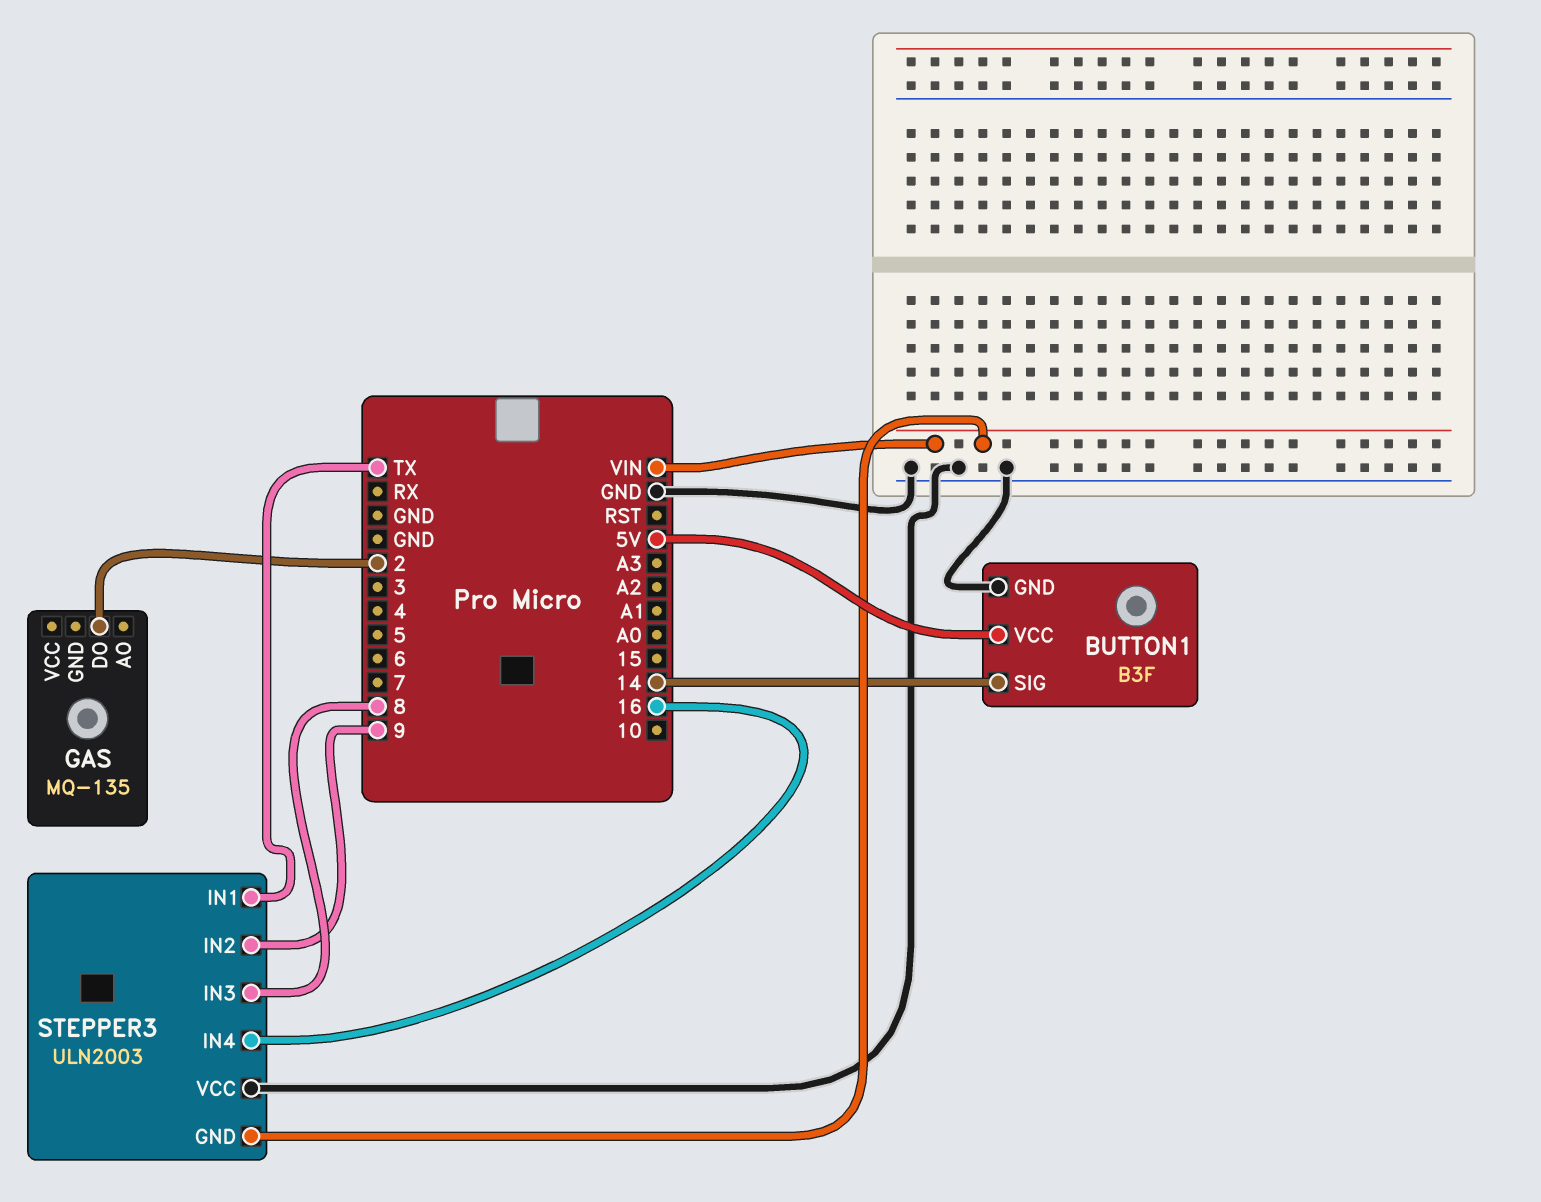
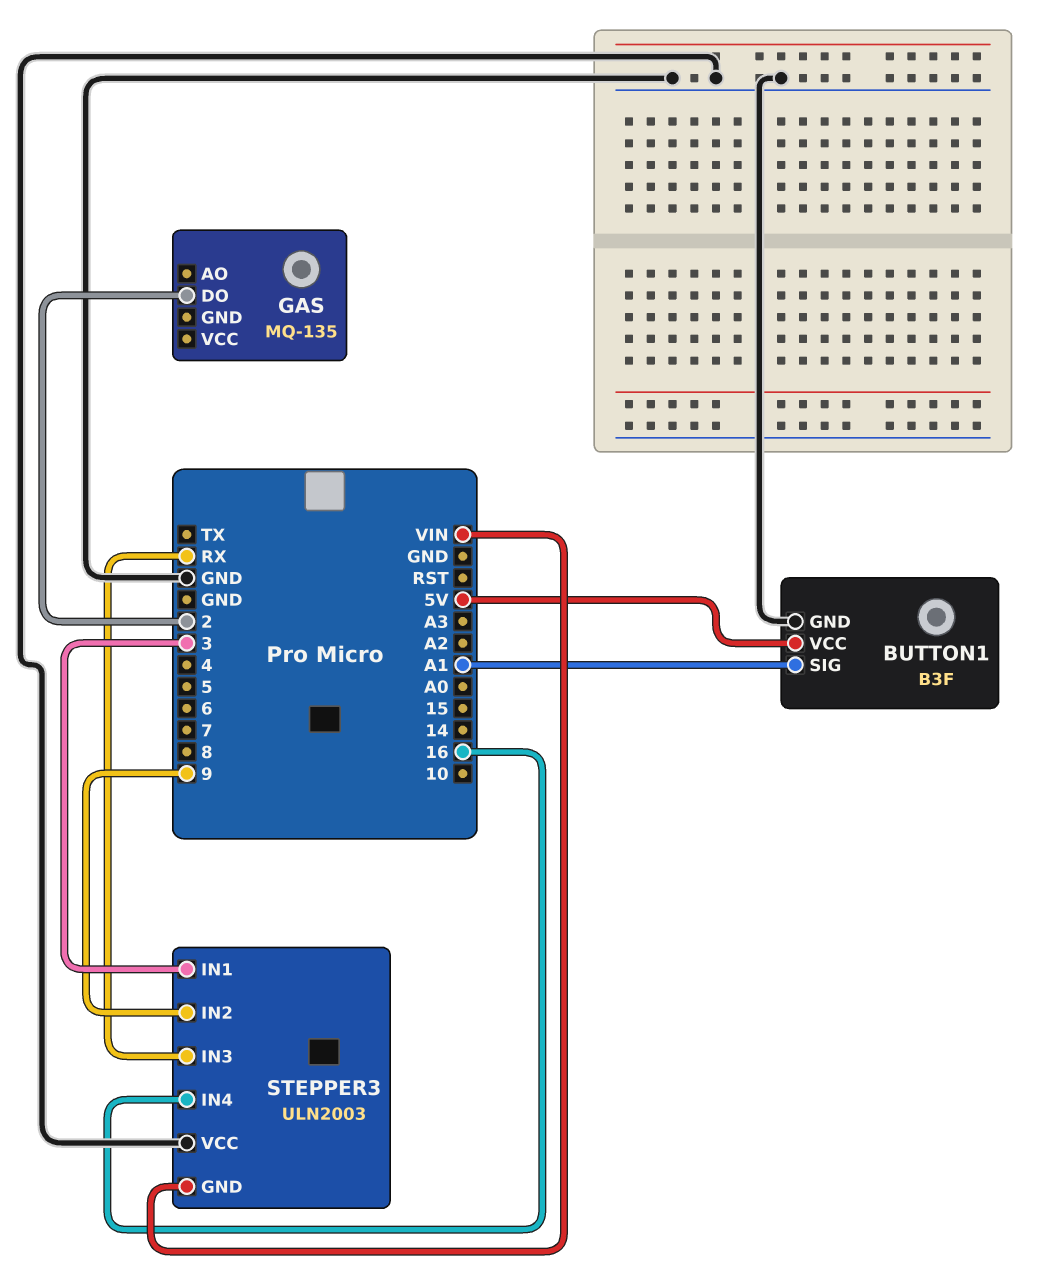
BUTTON1 pin SIG: 14 -> A1
STEPPER3 pin IN1: TX -> 3
STEPPER3 pin IN3: 8 -> RX

